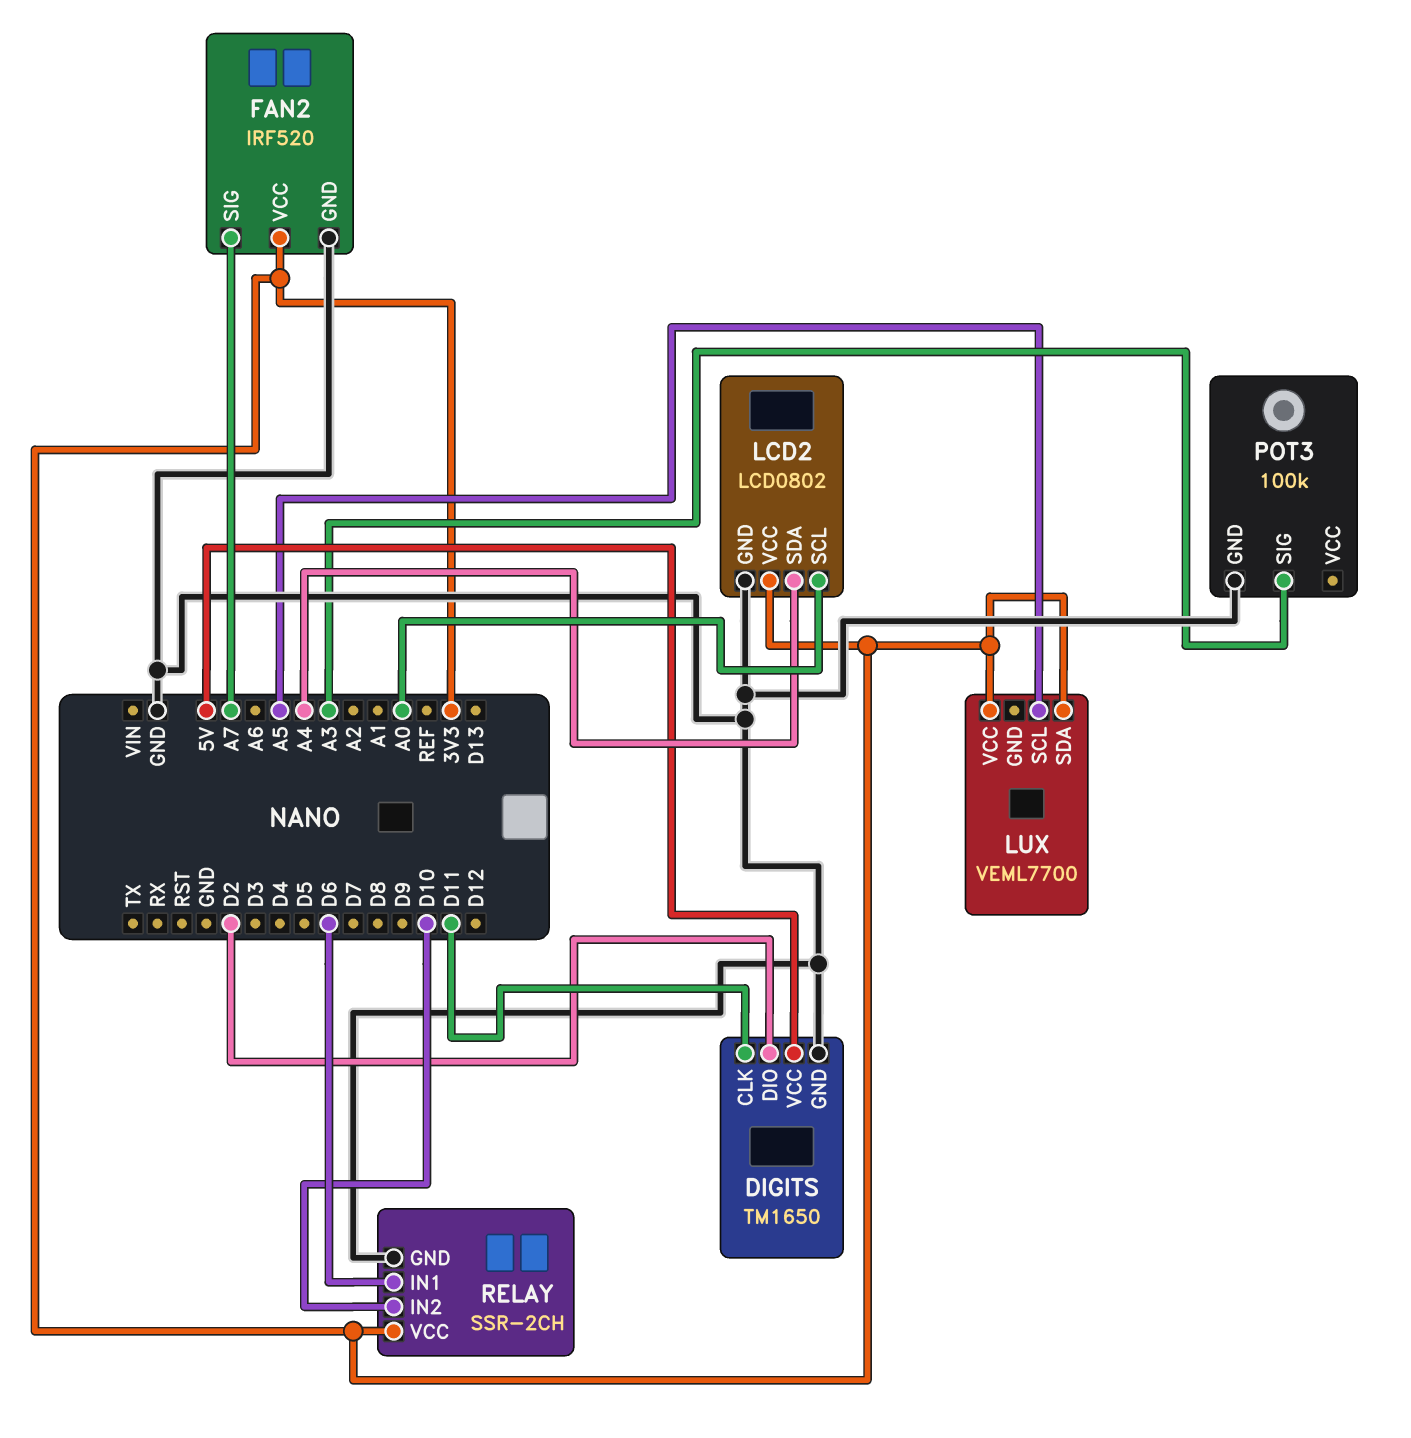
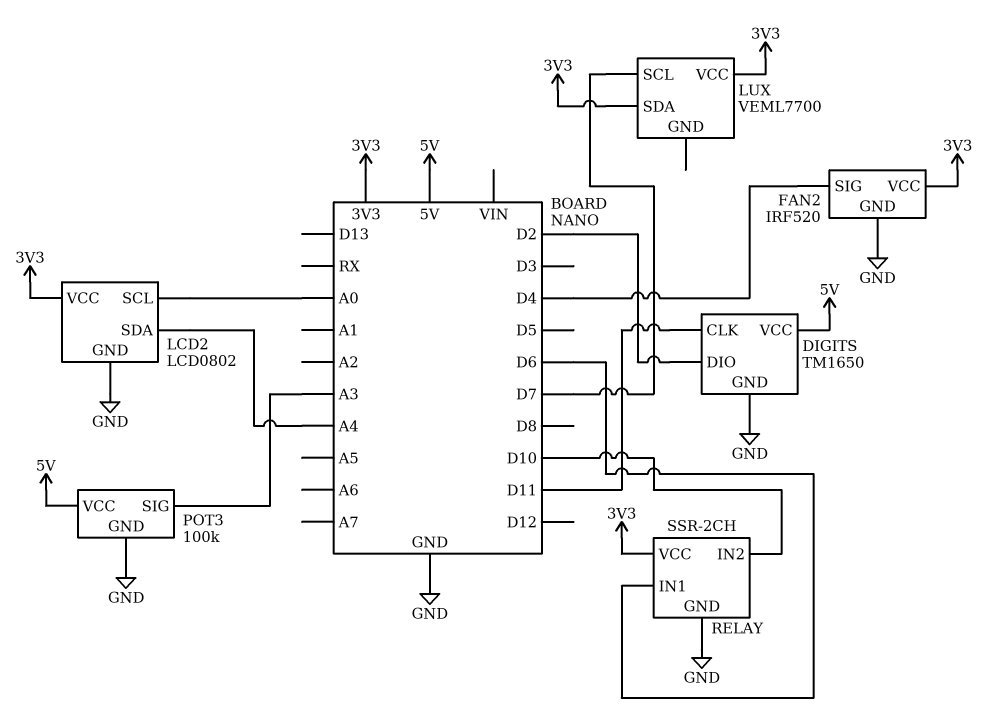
FAN2 pin SIG: A7 -> D4
LUX pin SCL: A5 -> D7
POT3 pin VCC: none -> 5V

